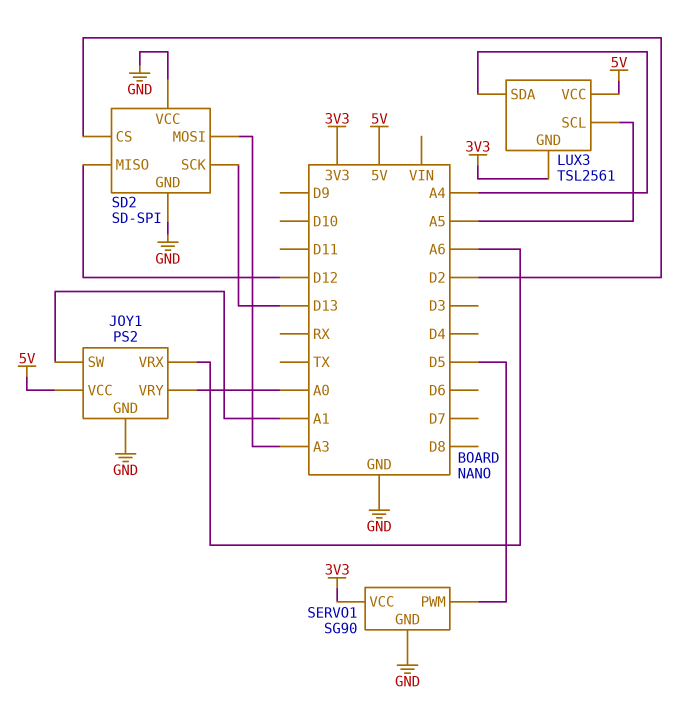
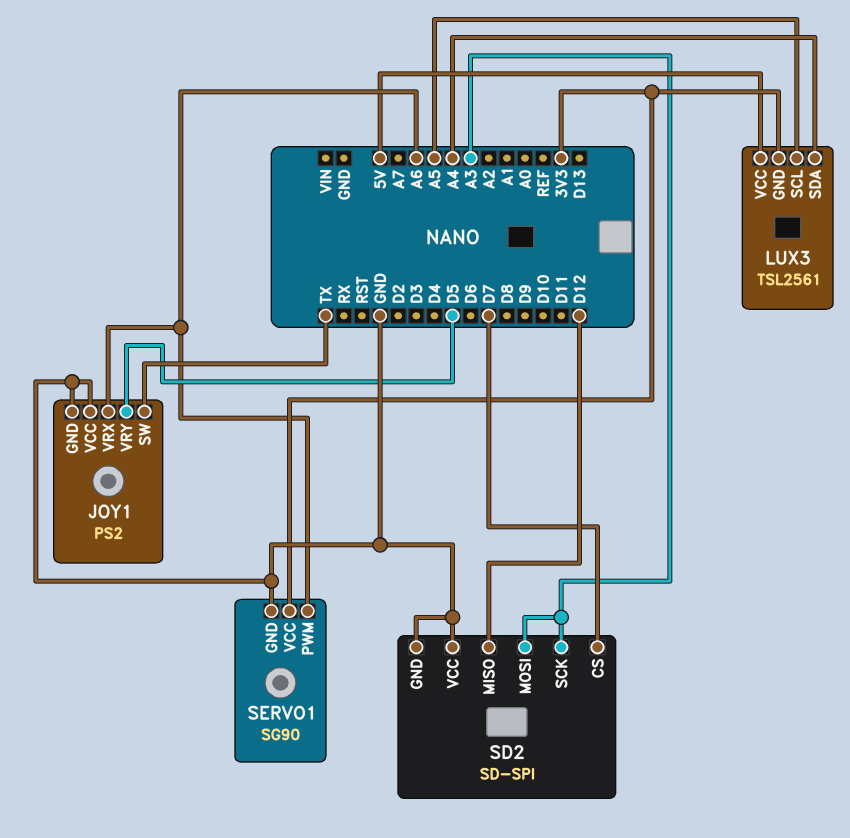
JOY1 pin SW: A1 -> TX
JOY1 pin VCC: 5V -> GND
JOY1 pin VRY: A0 -> D5
SD2 pin CS: D2 -> D7
SD2 pin SCK: D13 -> A3
SERVO1 pin PWM: D5 -> A6

